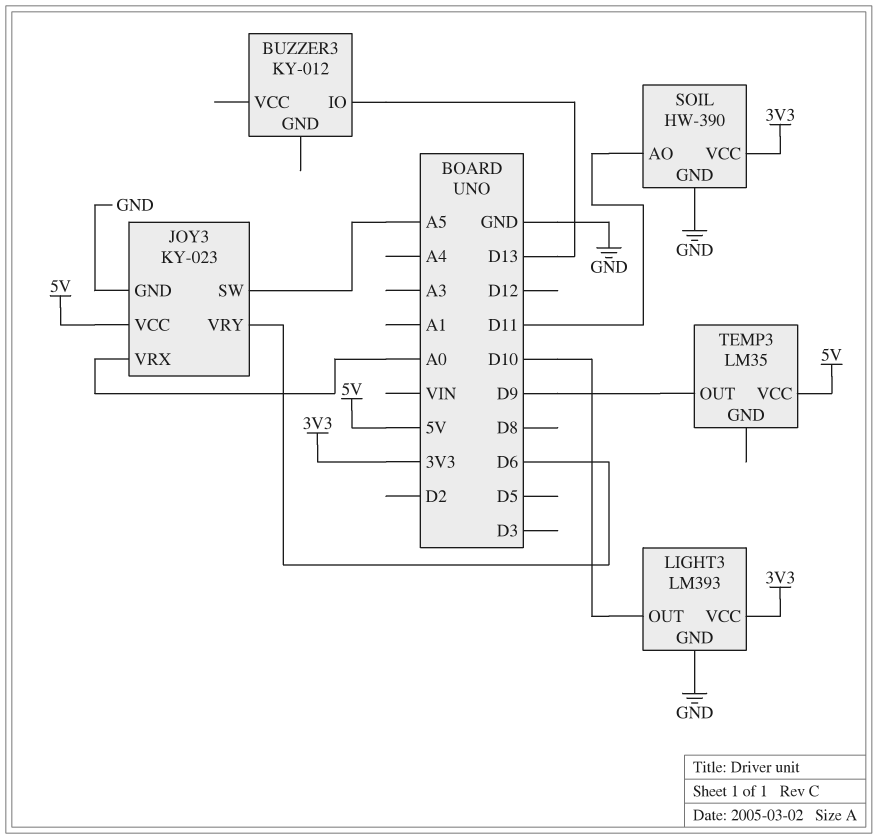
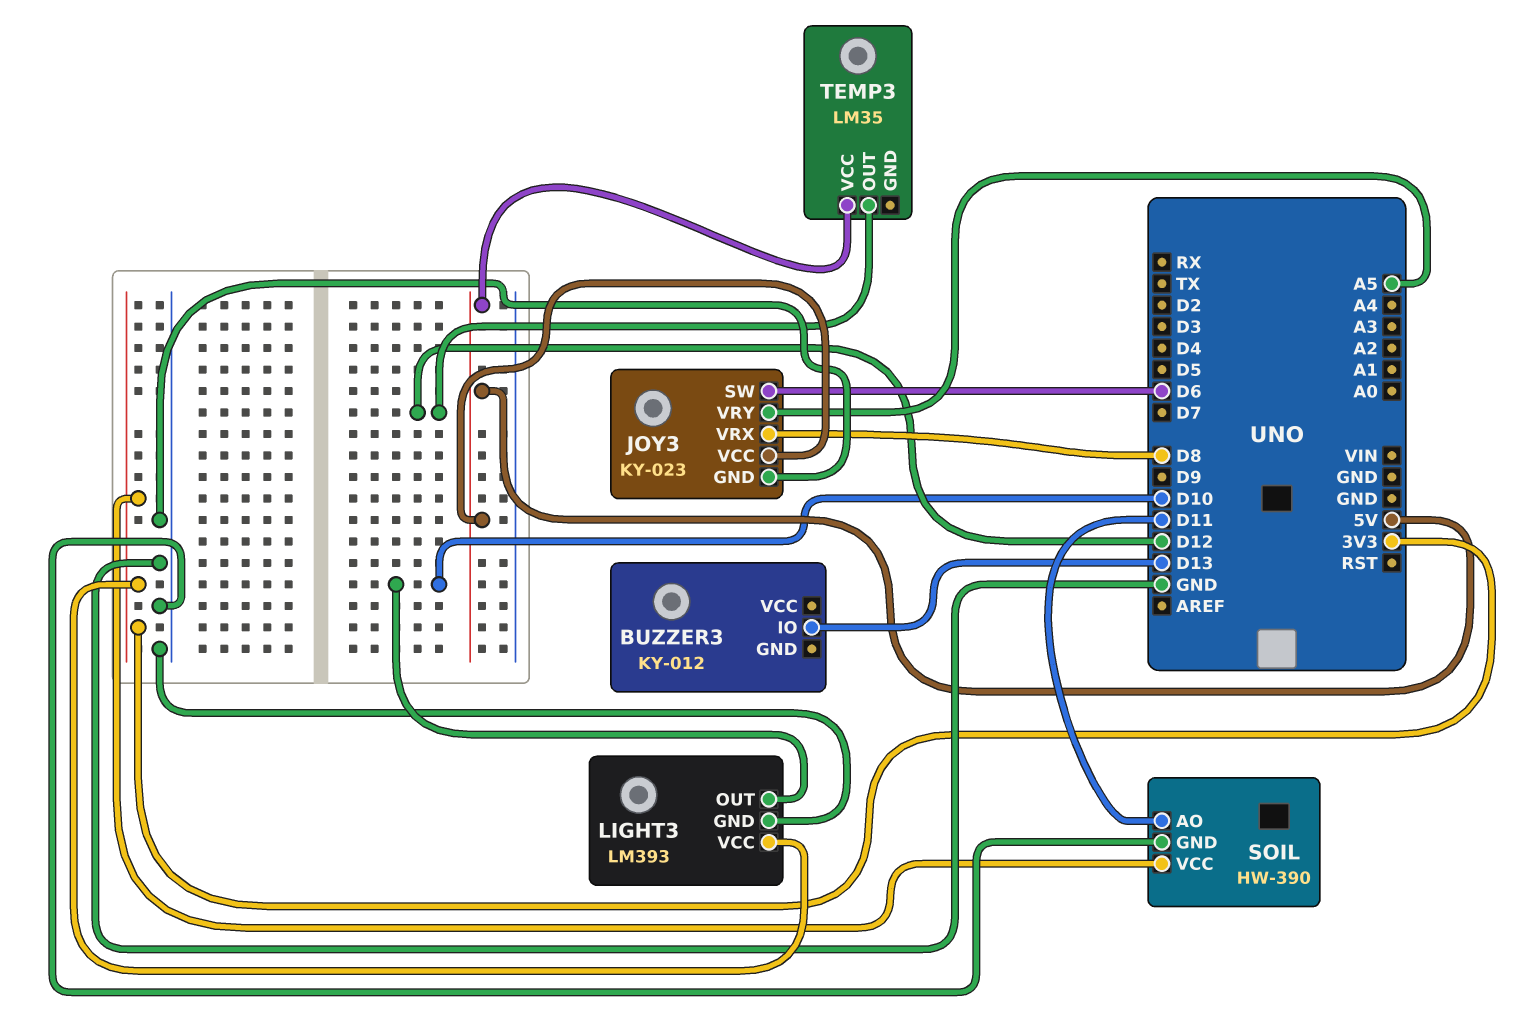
JOY3 pin SW: A5 -> D6
JOY3 pin VRX: A0 -> D8
JOY3 pin VRY: D6 -> A5
TEMP3 pin OUT: D9 -> D12

